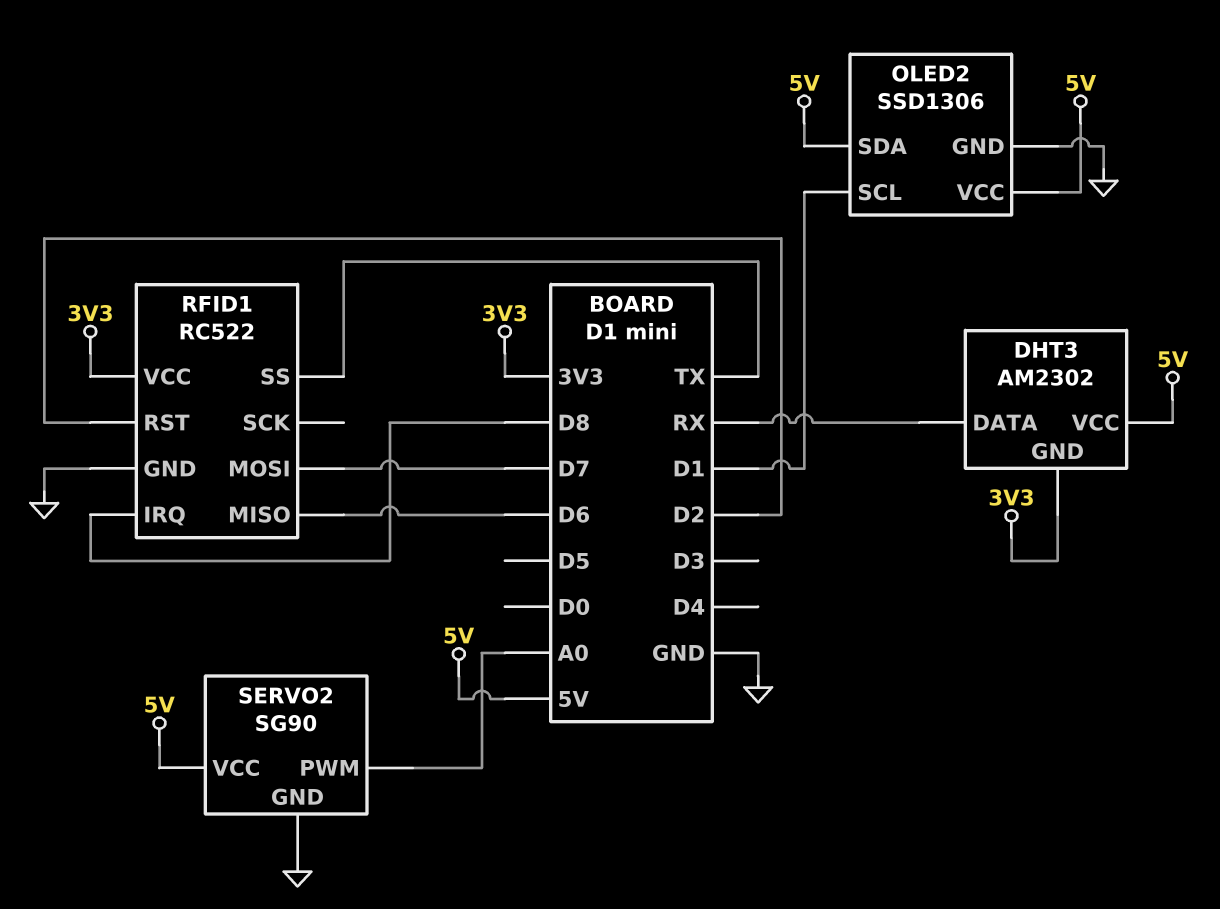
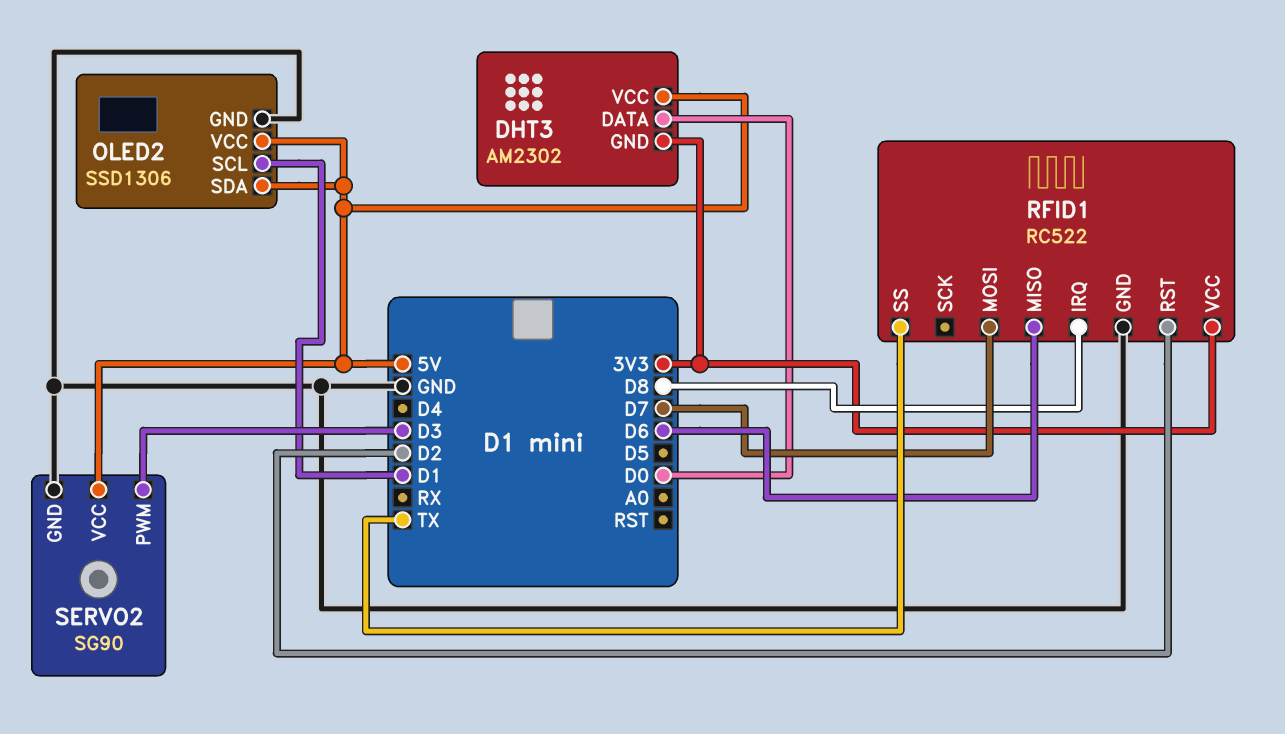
DHT3 pin DATA: RX -> D0
SERVO2 pin PWM: A0 -> D3

